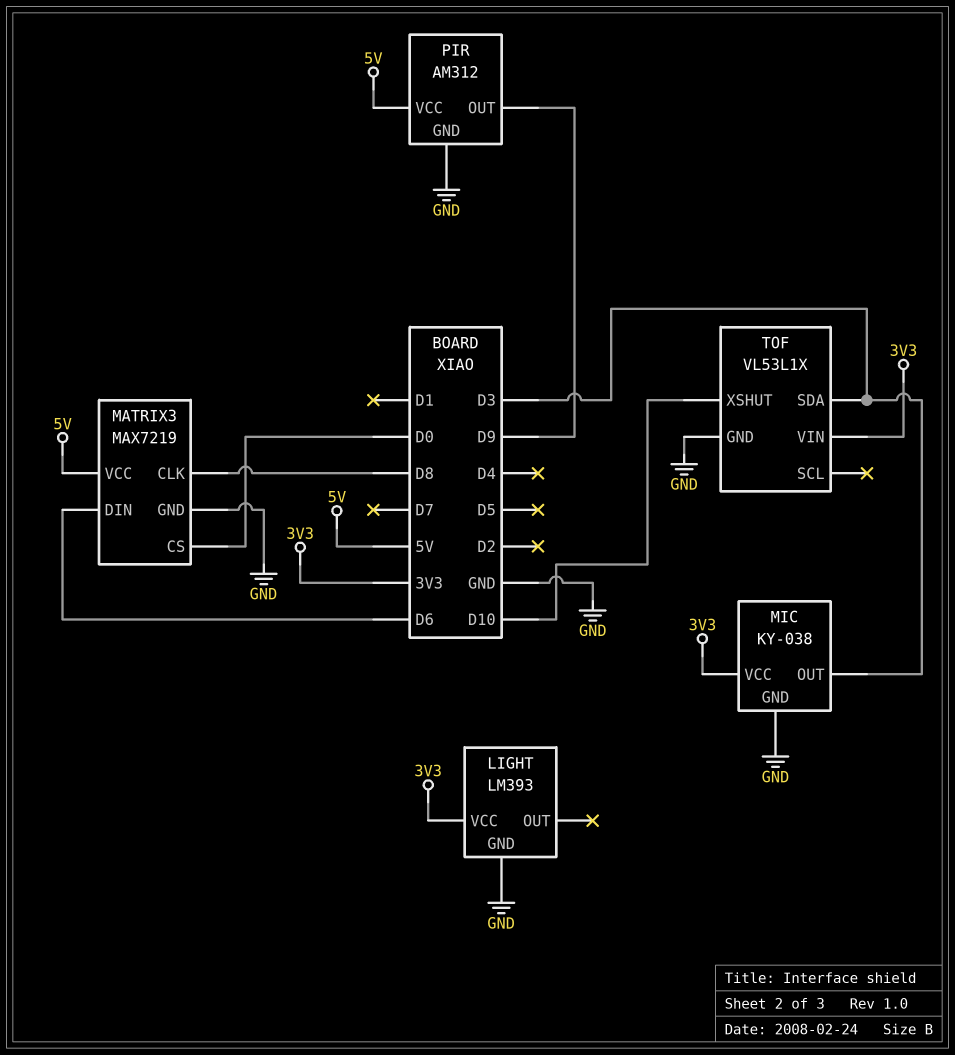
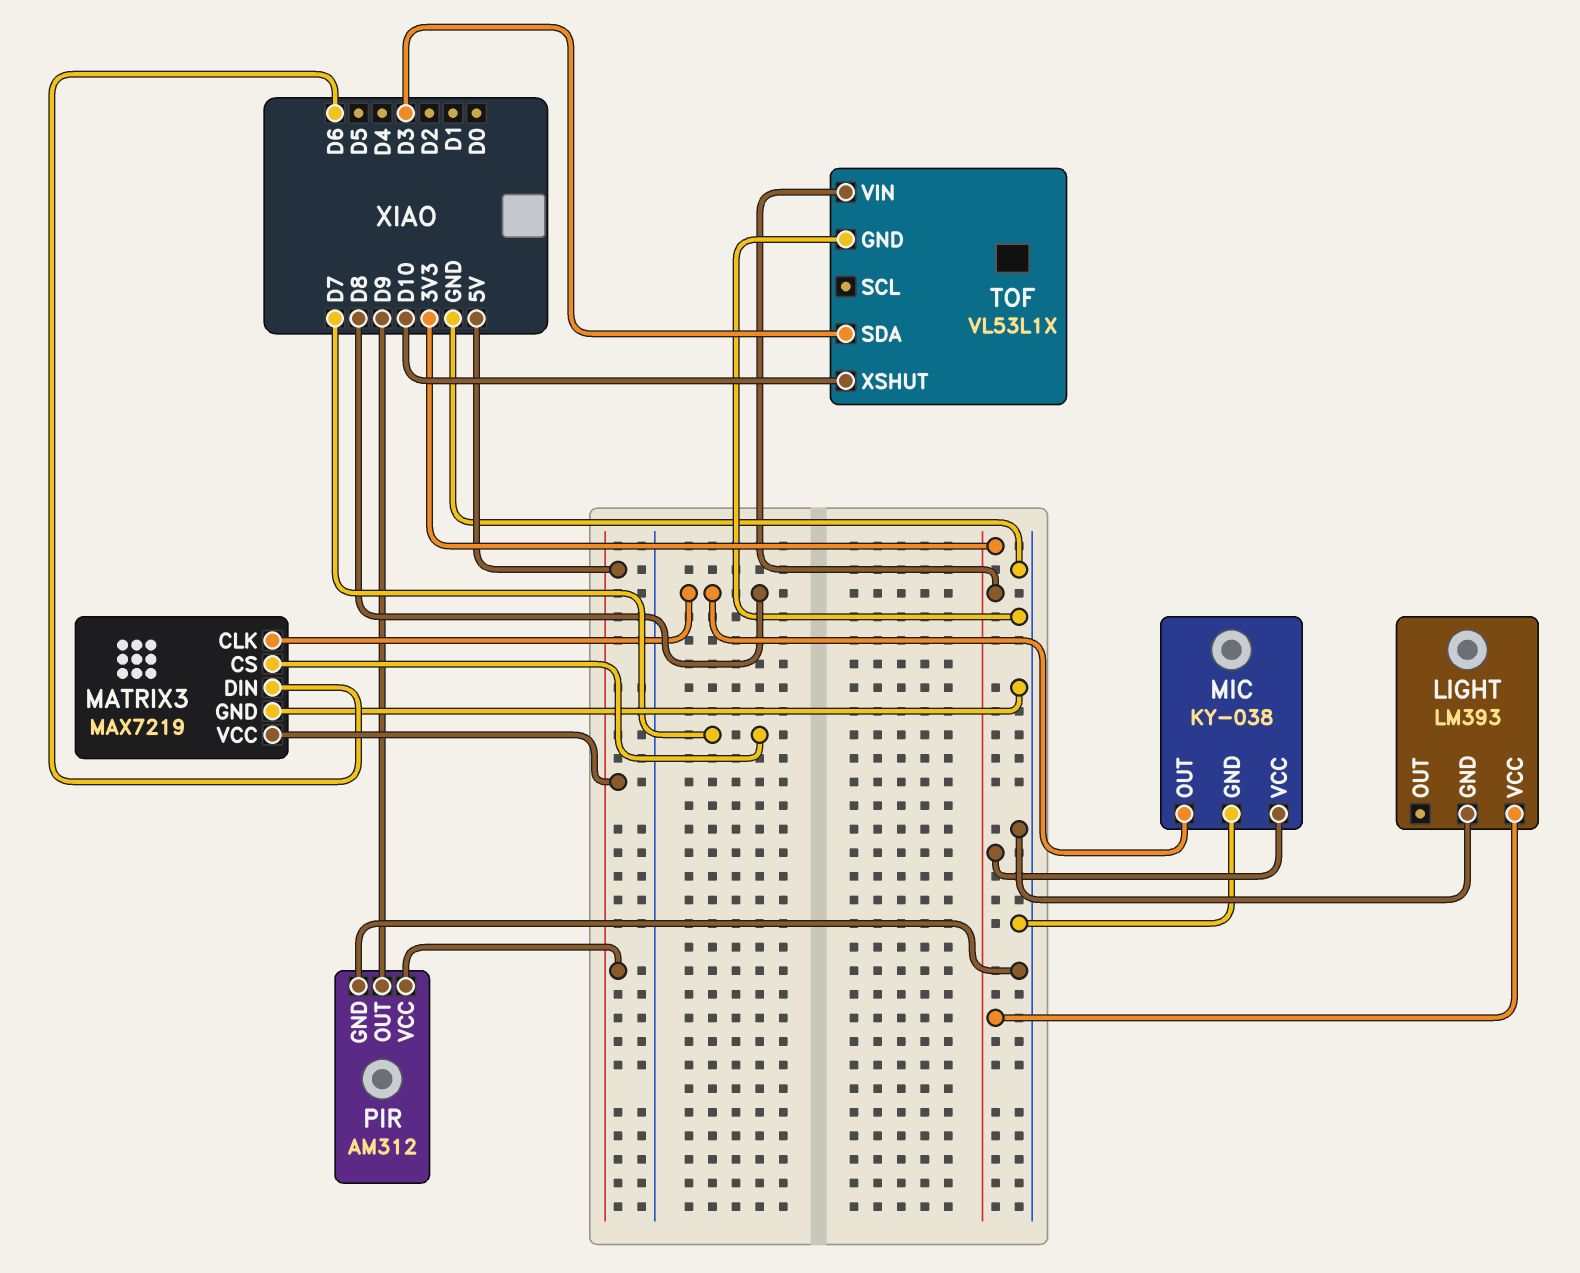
MATRIX3 pin CS: D0 -> D7
MIC pin OUT: D3 -> D8

